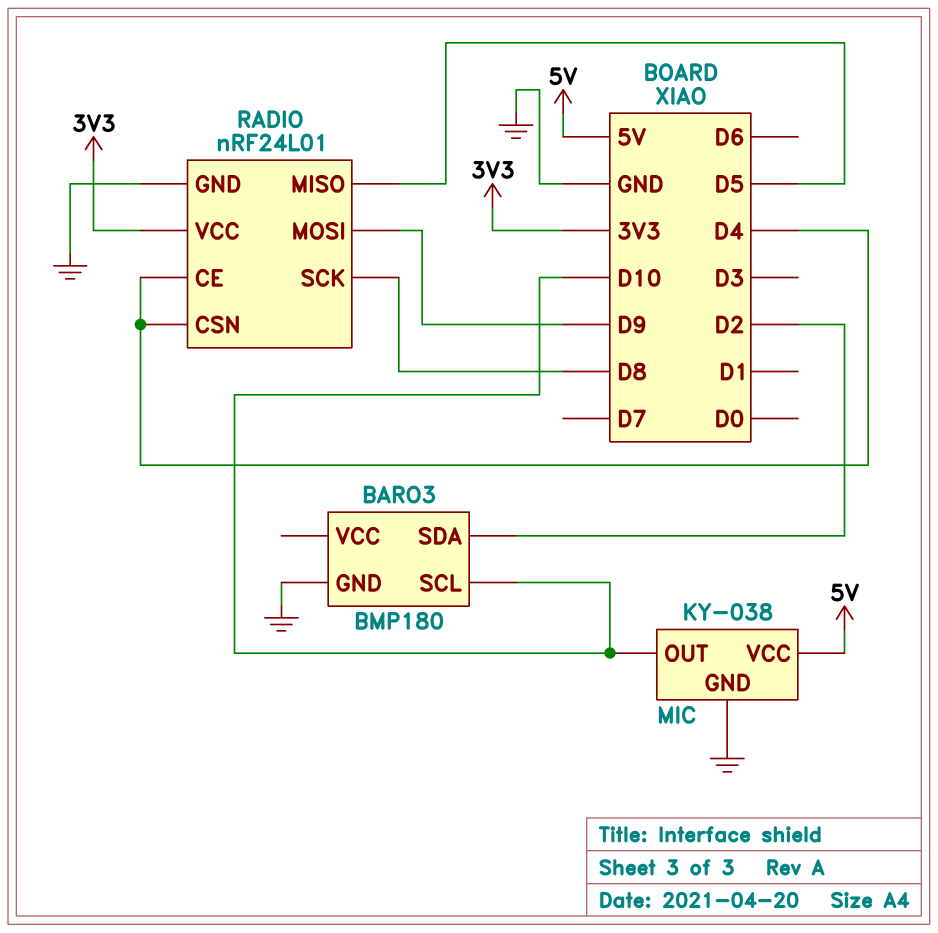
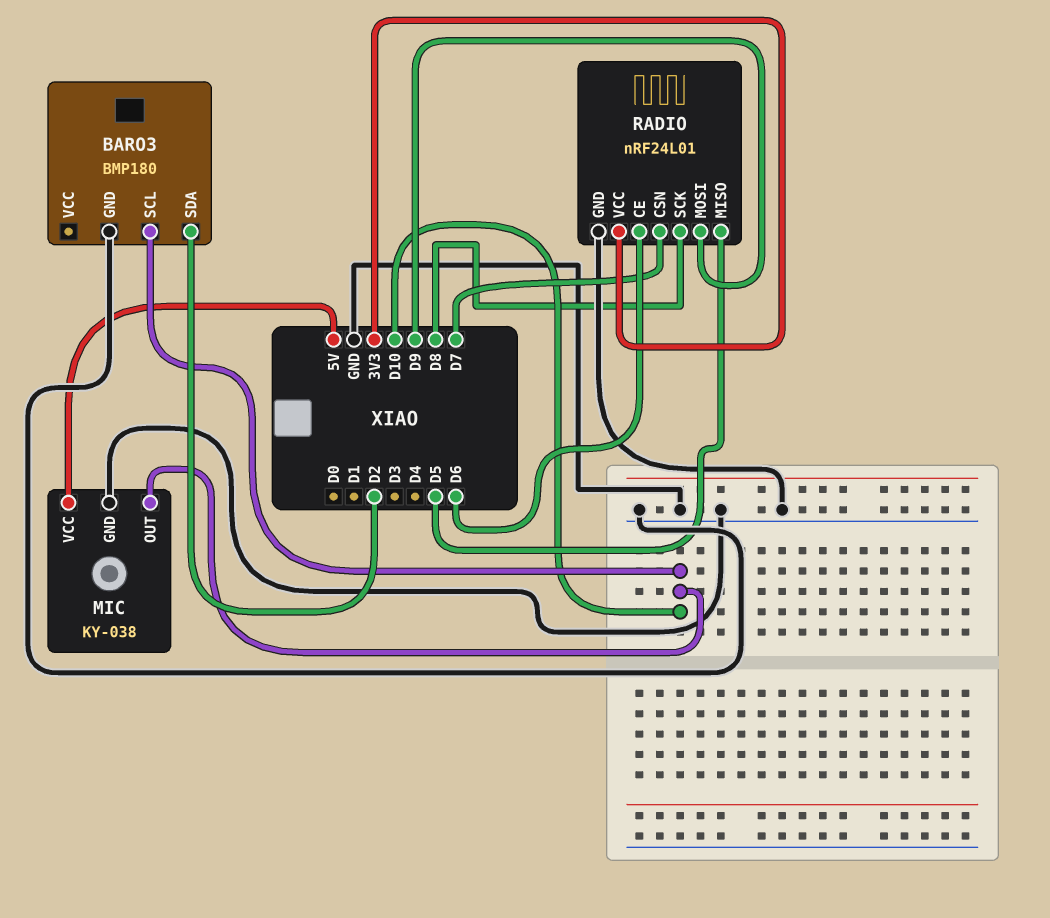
RADIO pin CE: D4 -> D6
RADIO pin CSN: D4 -> D7

